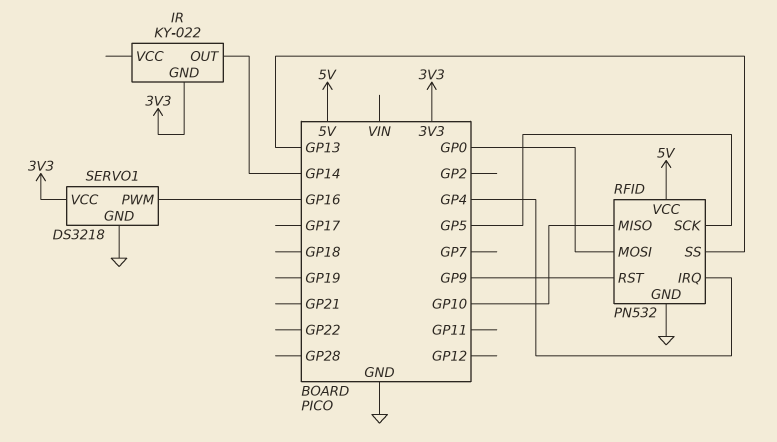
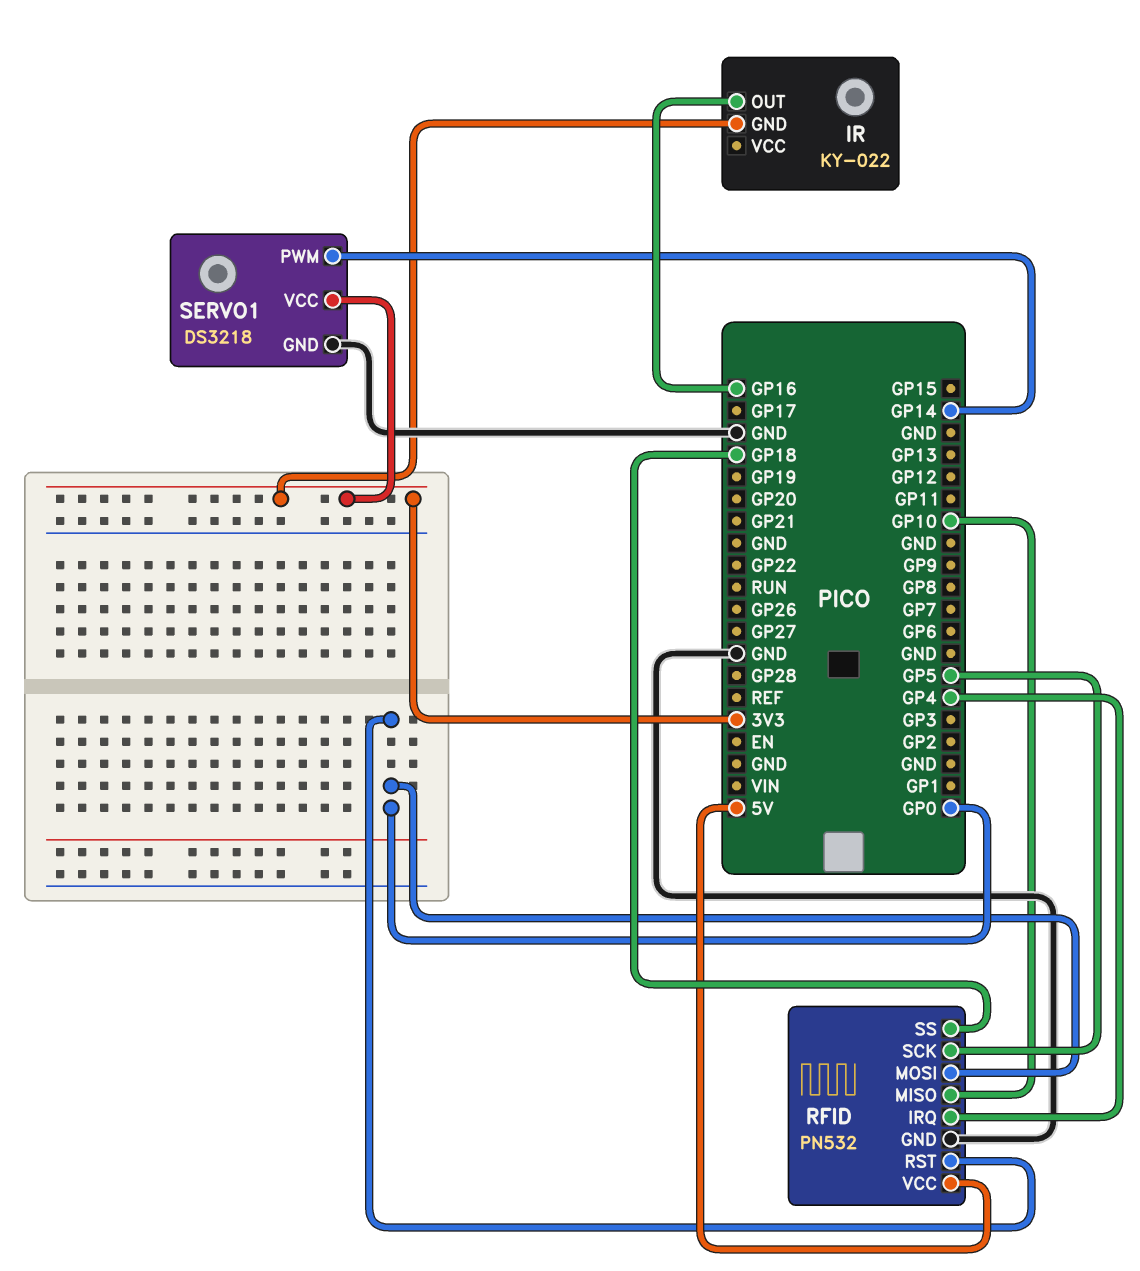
IR pin OUT: GP14 -> GP16
RFID pin RST: GP9 -> GP0
RFID pin SS: GP13 -> GP18
SERVO1 pin PWM: GP16 -> GP14

